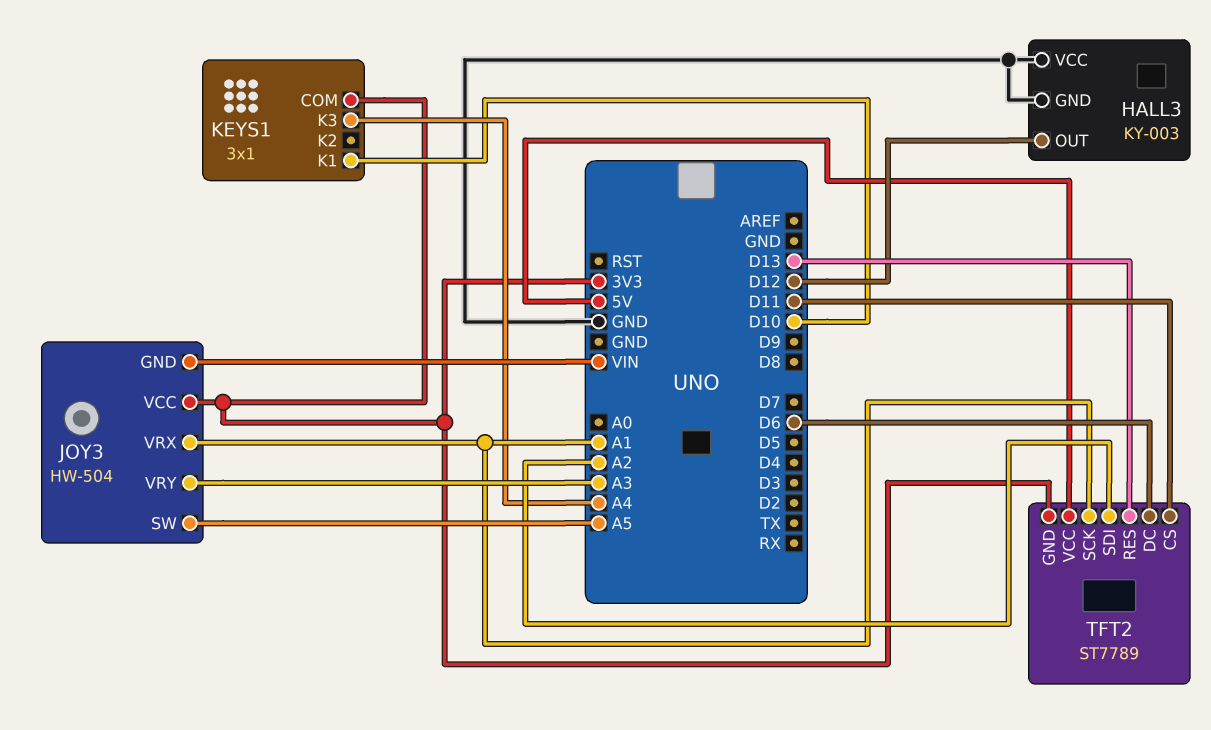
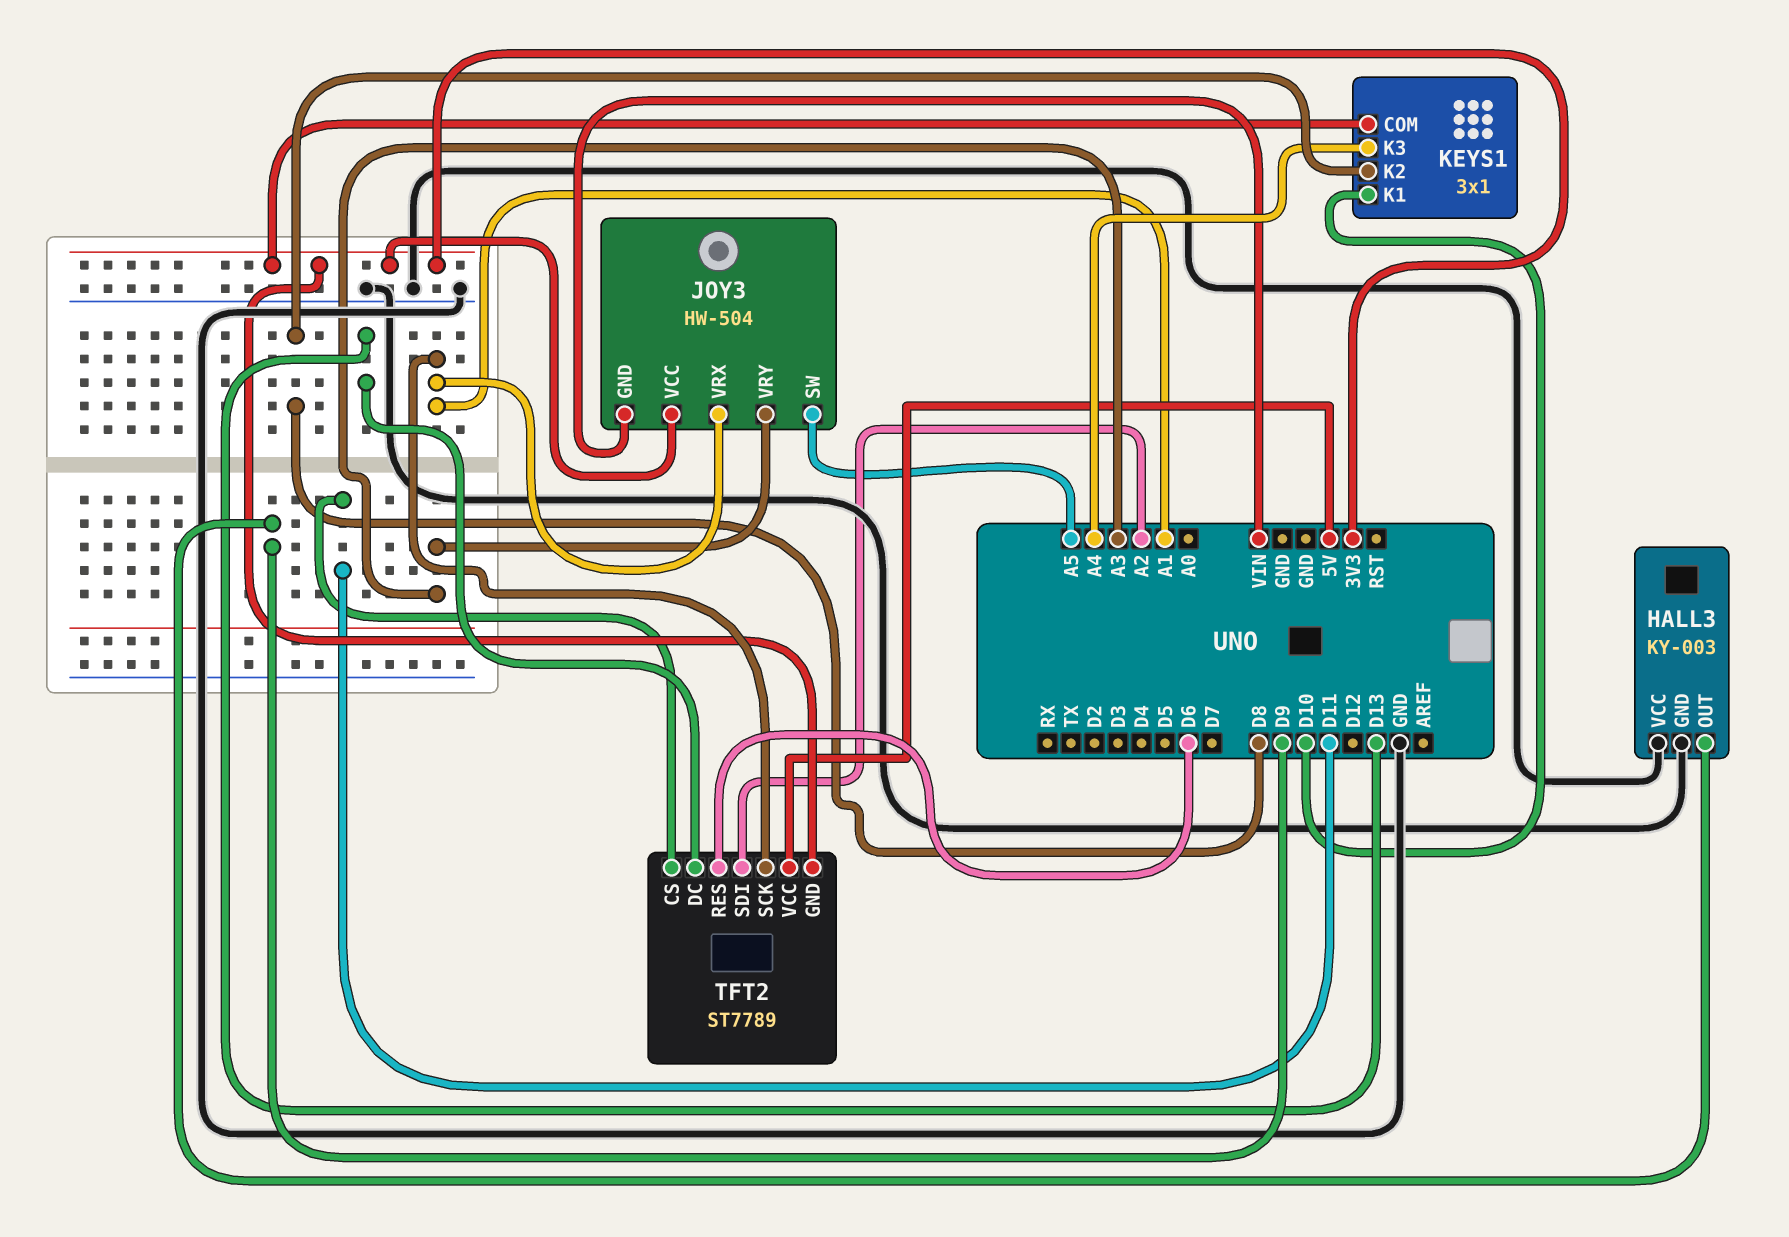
HALL3 pin OUT: D12 -> D9
KEYS1 pin K2: none -> D8
TFT2 pin DC: D6 -> D13
TFT2 pin RES: D13 -> D6

